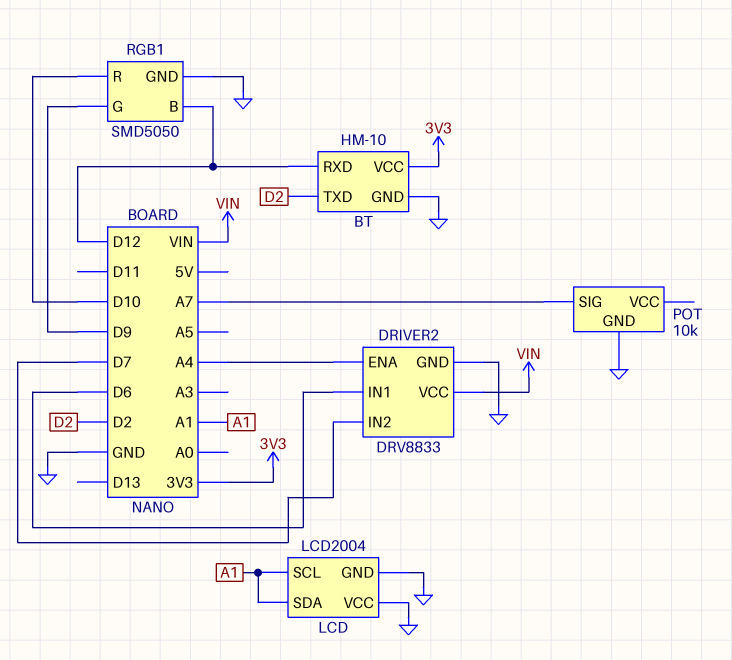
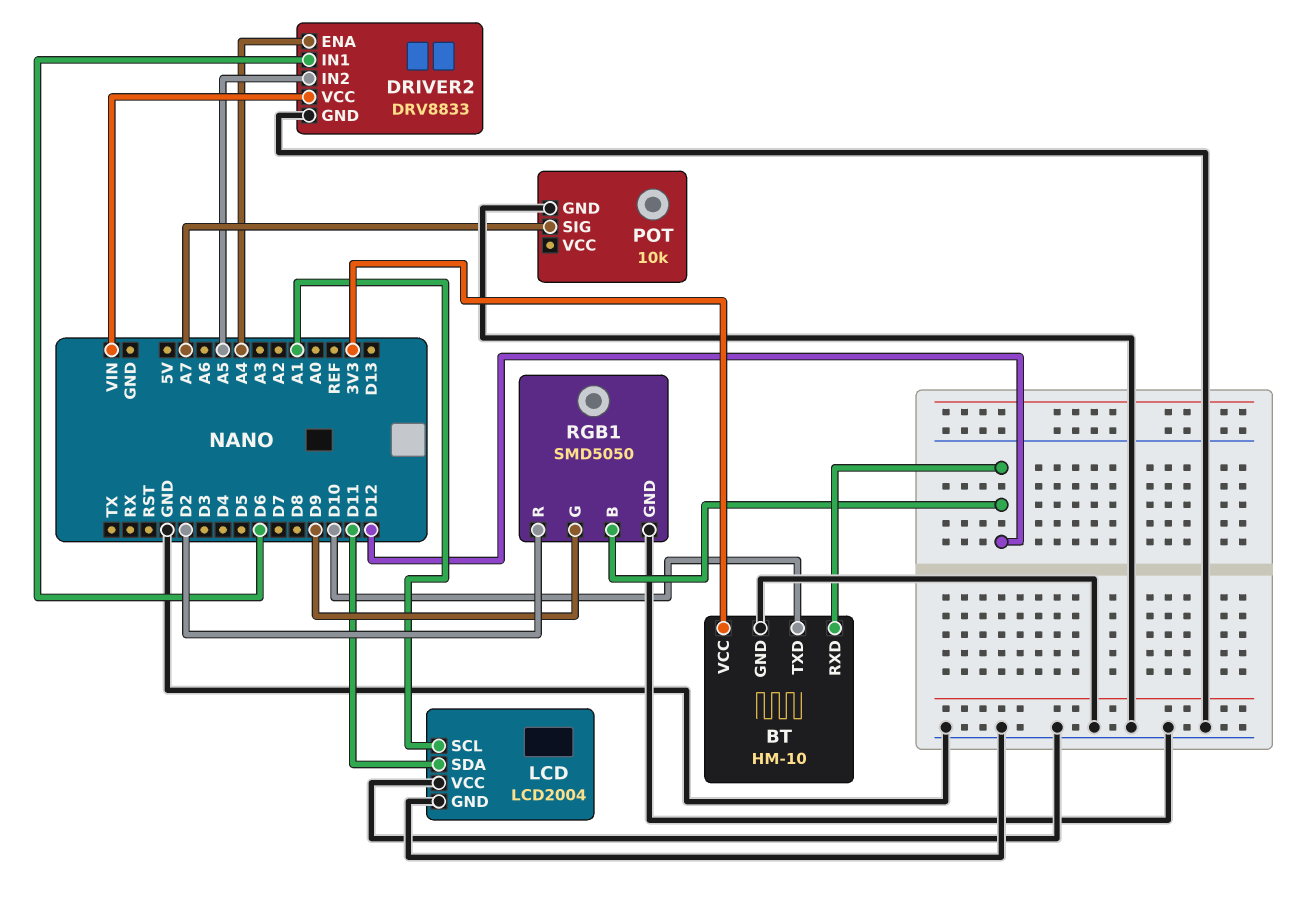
BT pin TXD: D2 -> D10
DRIVER2 pin IN2: D7 -> A5
LCD pin SDA: A1 -> D11
RGB1 pin R: D10 -> D2

